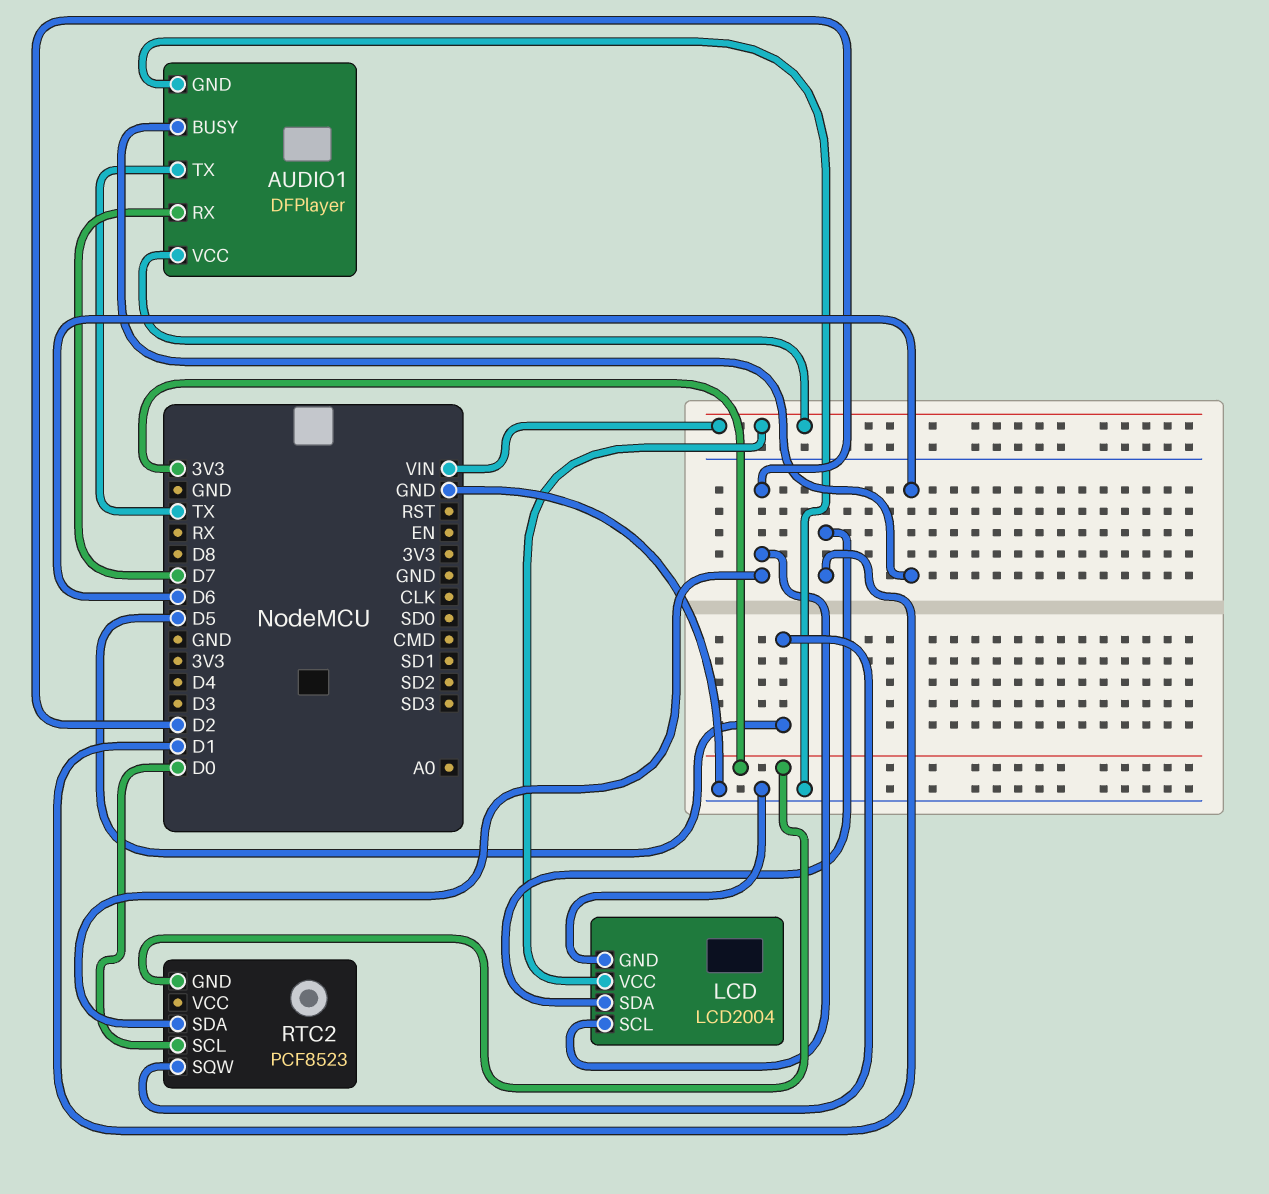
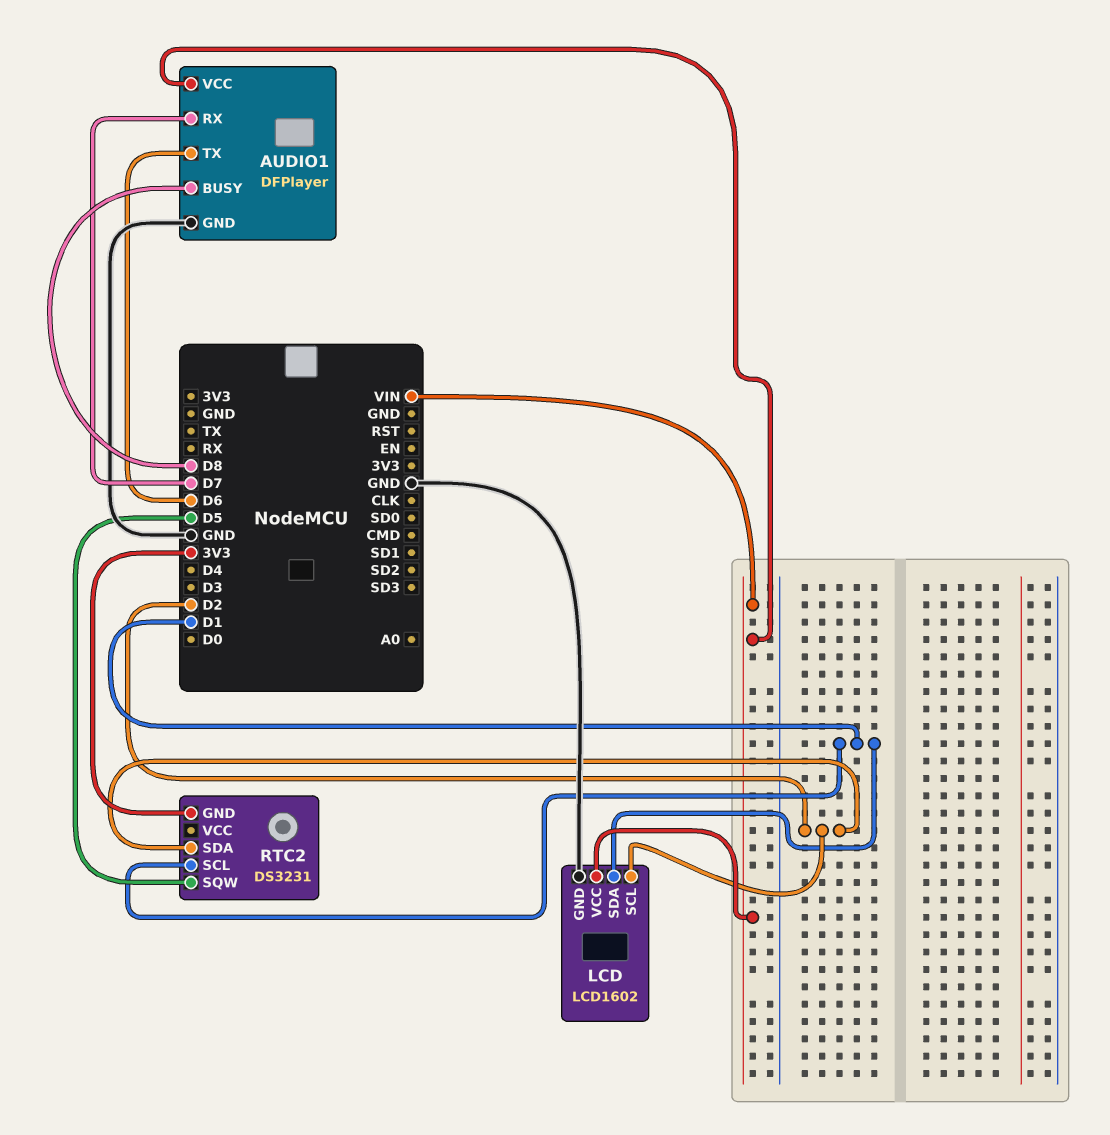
AUDIO1 pin BUSY: D6 -> D8
AUDIO1 pin TX: TX -> D6
LCD: LCD2004 -> LCD1602
RTC2: PCF8523 -> DS3231
RTC2 pin SCL: D0 -> D1

